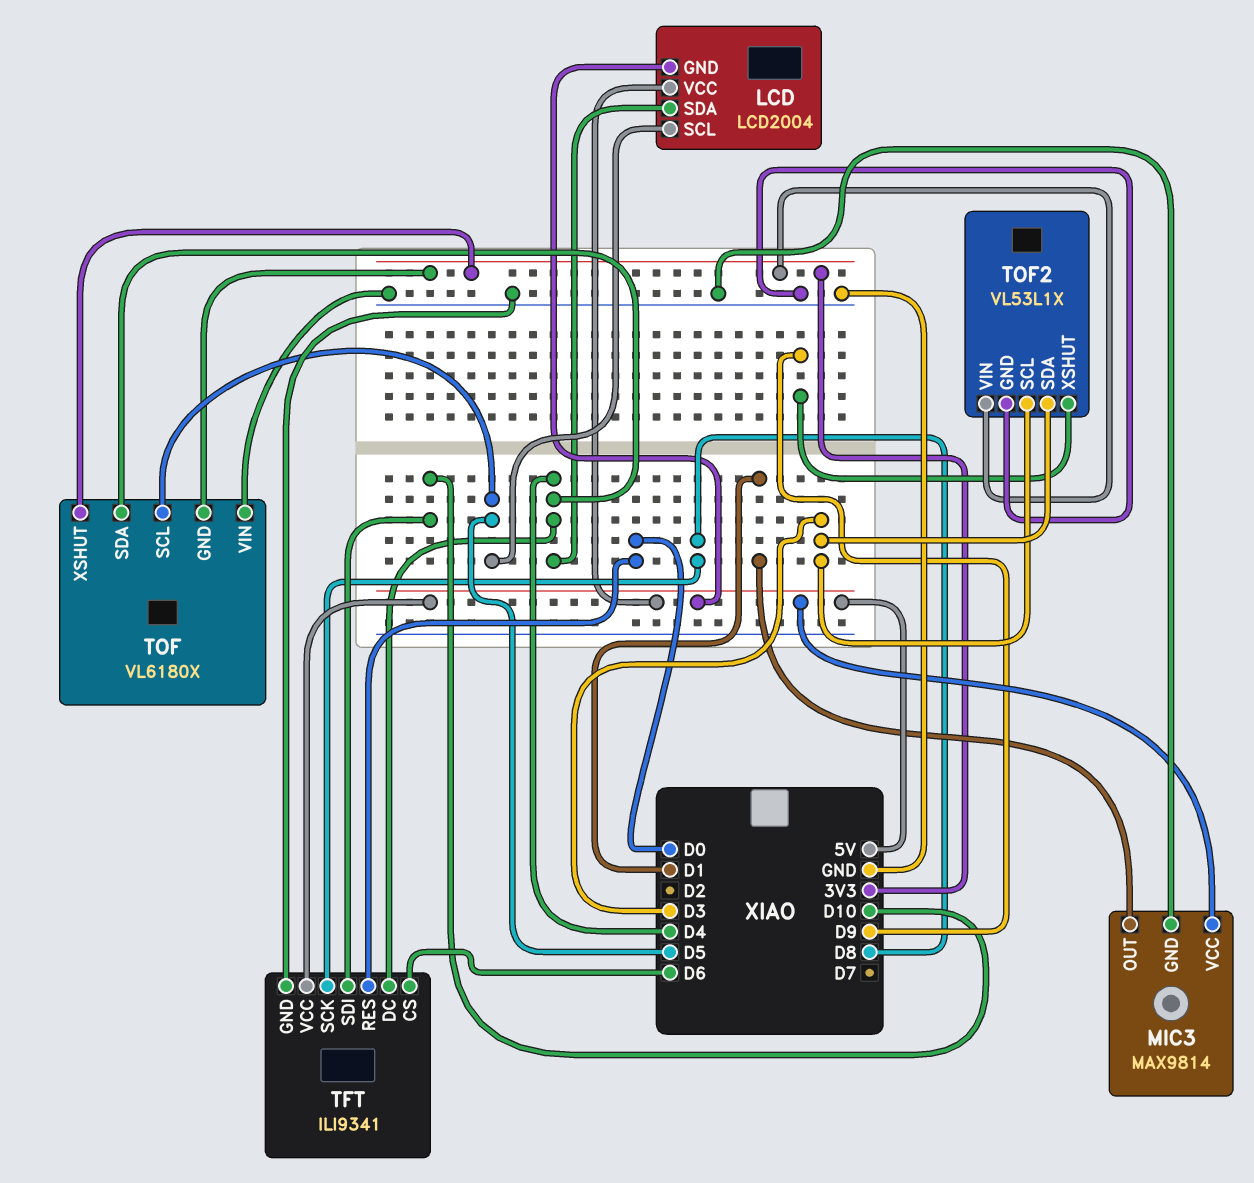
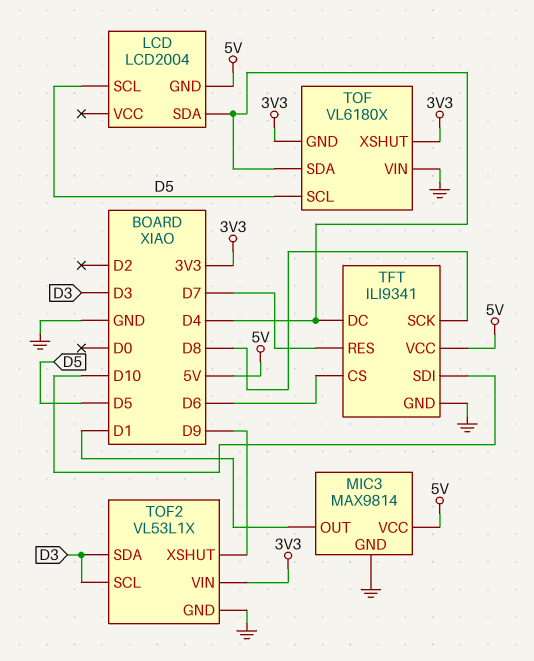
LCD pin VCC: 5V -> none
TFT pin RES: D0 -> D7

